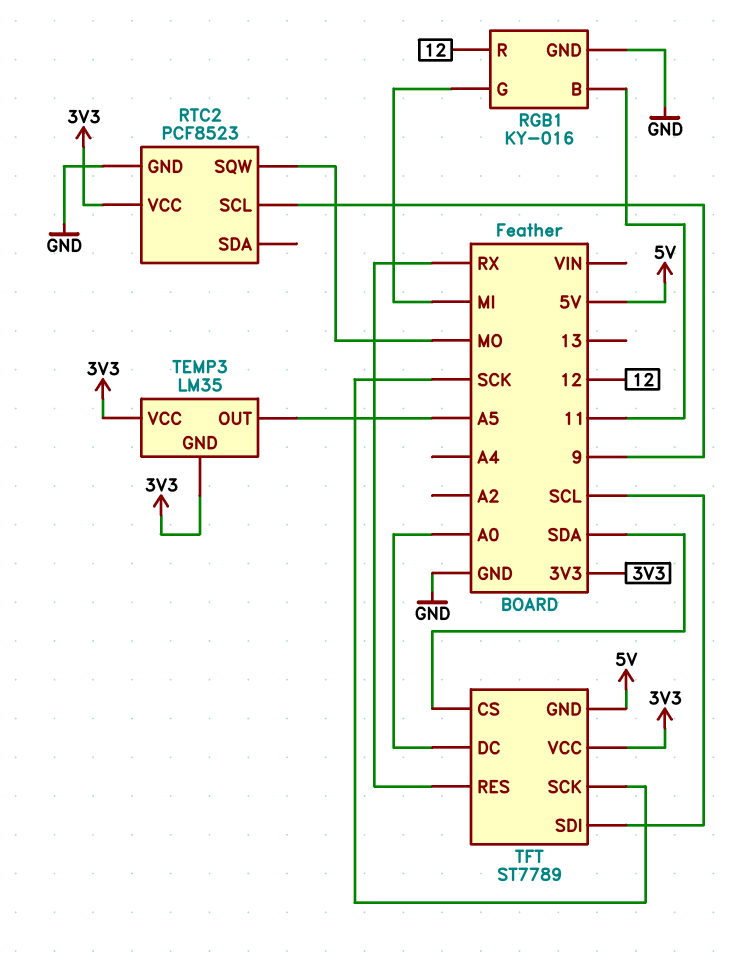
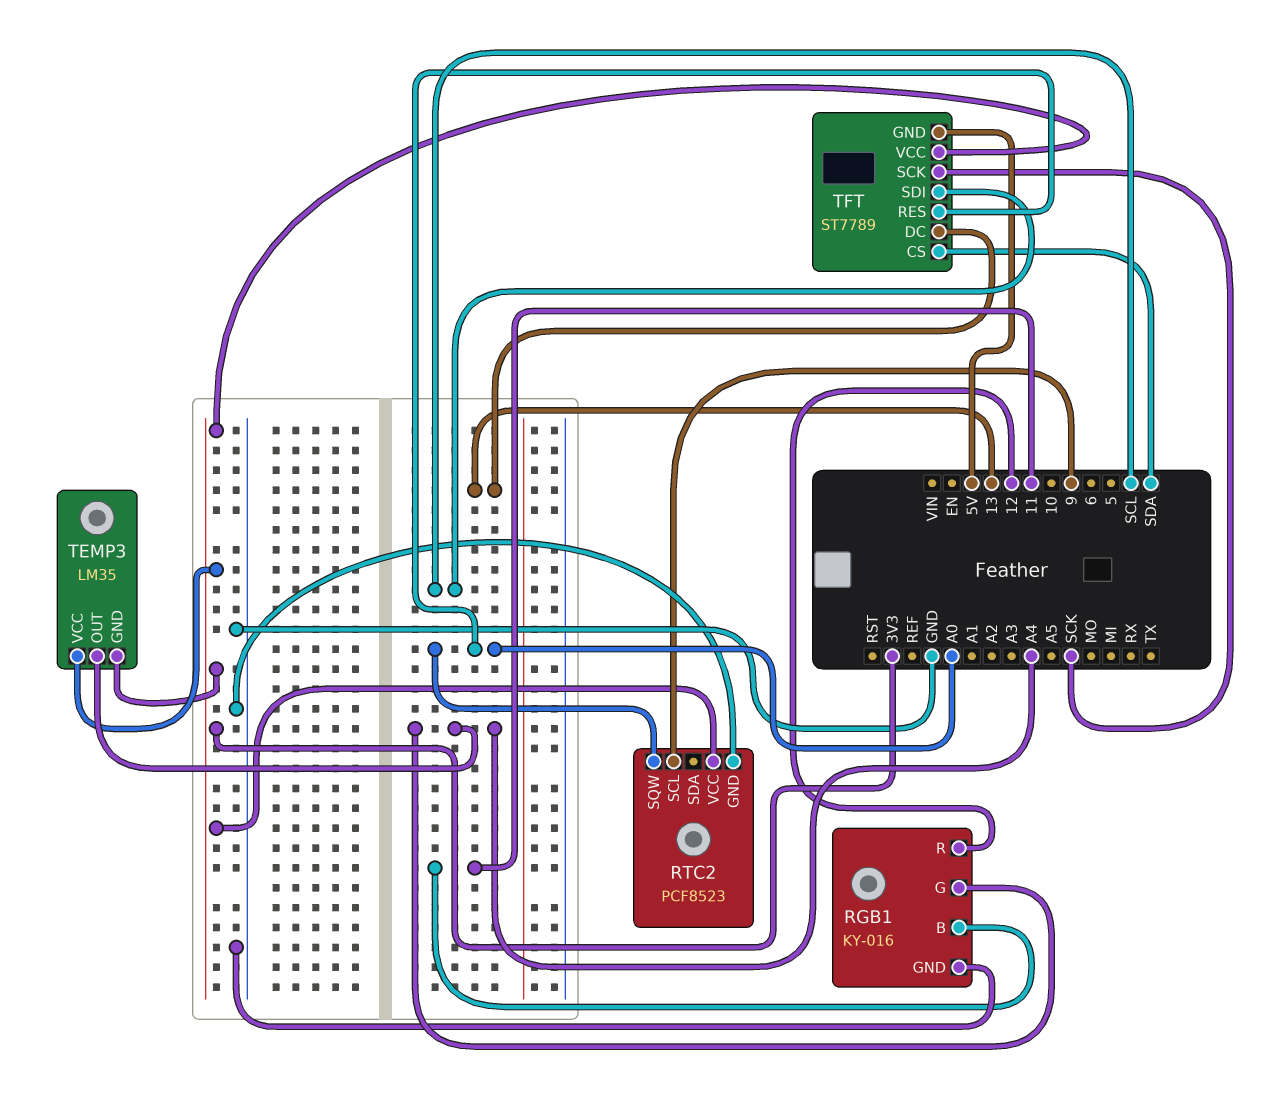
RGB1 pin G: MI -> A4
RTC2 pin SQW: MO -> A0
TEMP3 pin OUT: A5 -> A4
TFT pin DC: A0 -> 13
TFT pin RES: RX -> A0

